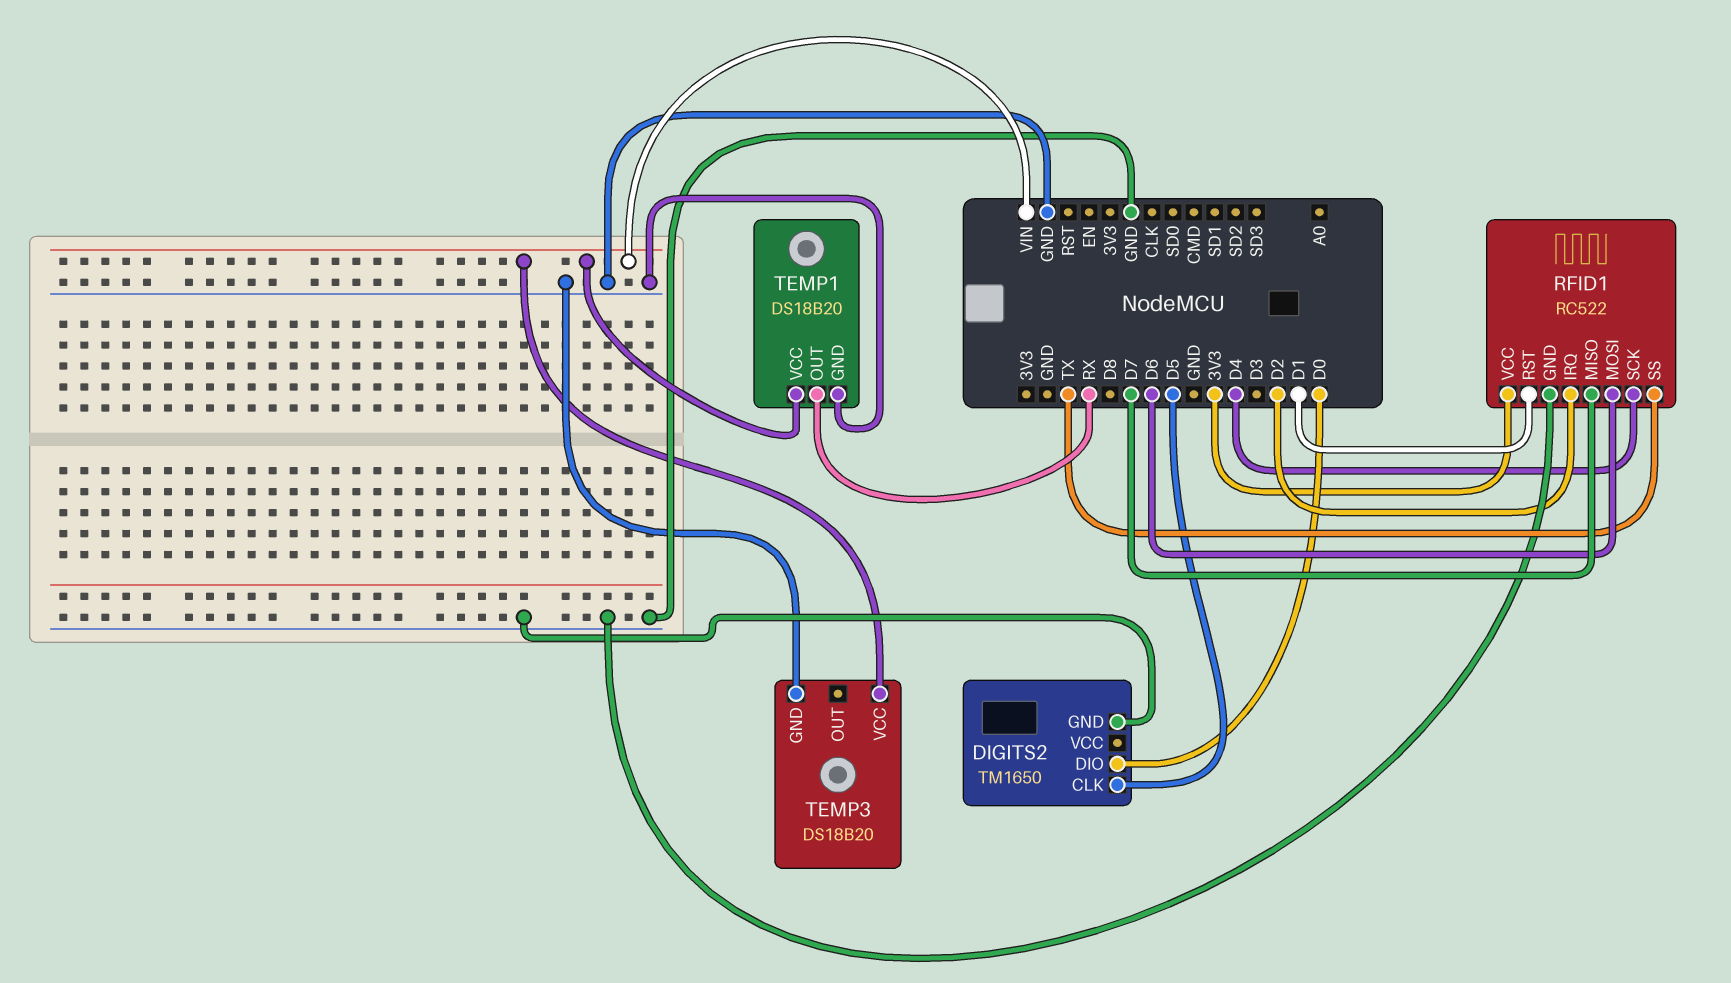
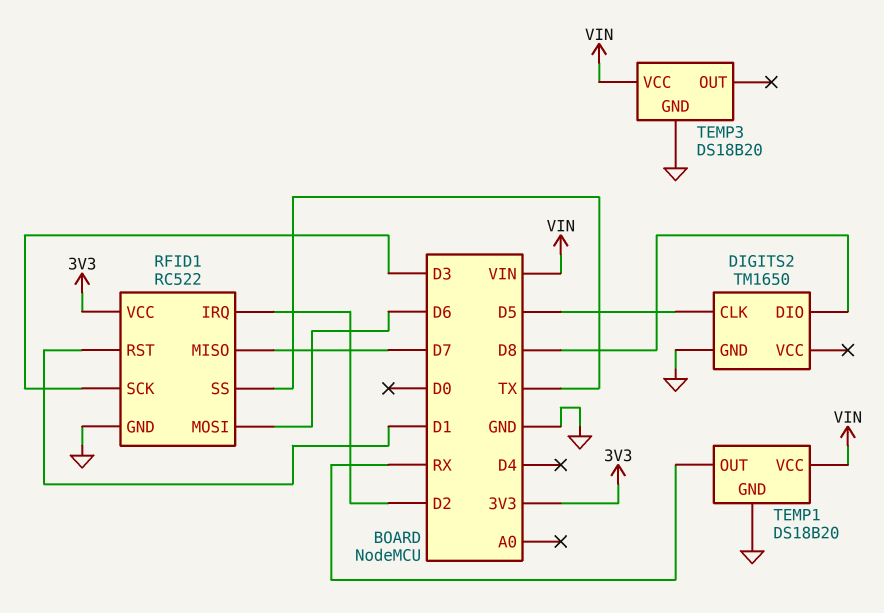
DIGITS2 pin DIO: D0 -> D8
RFID1 pin SCK: D4 -> D3

